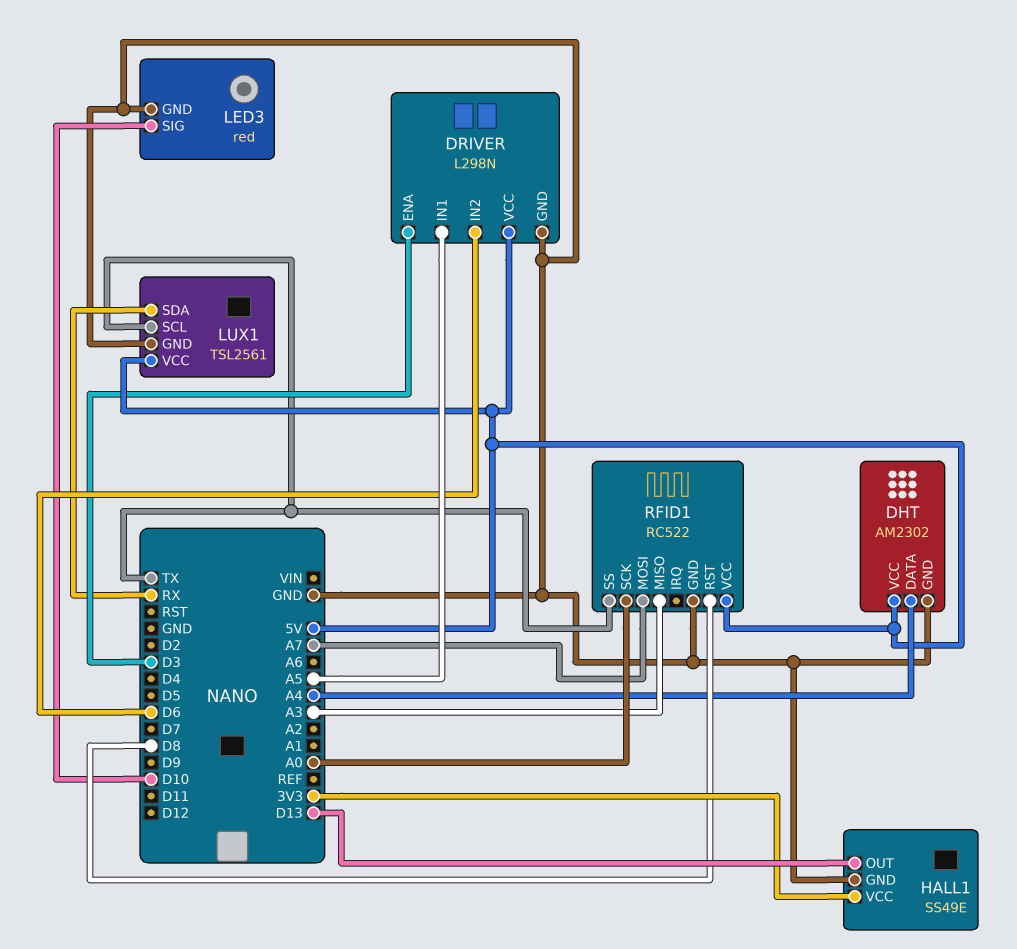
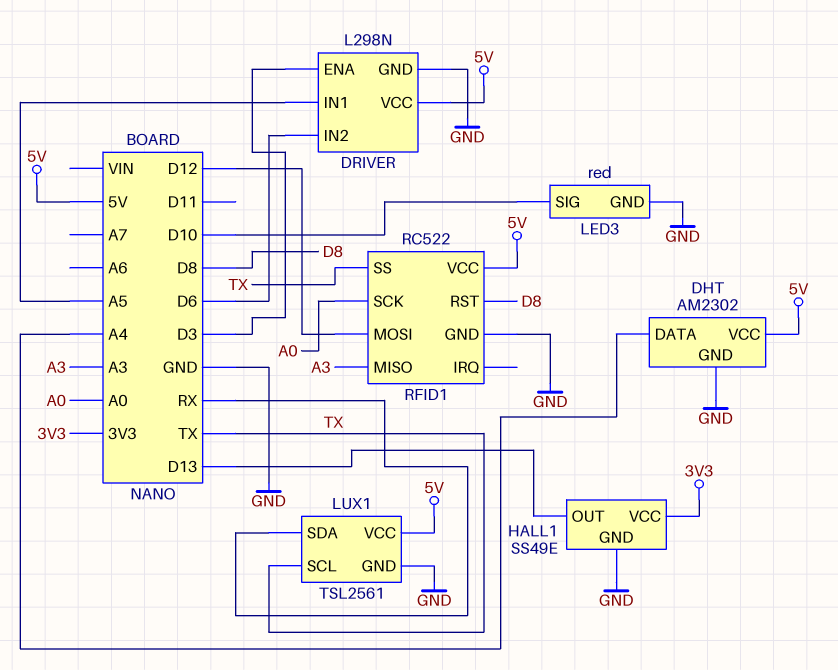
RFID1 pin MOSI: A7 -> D12

